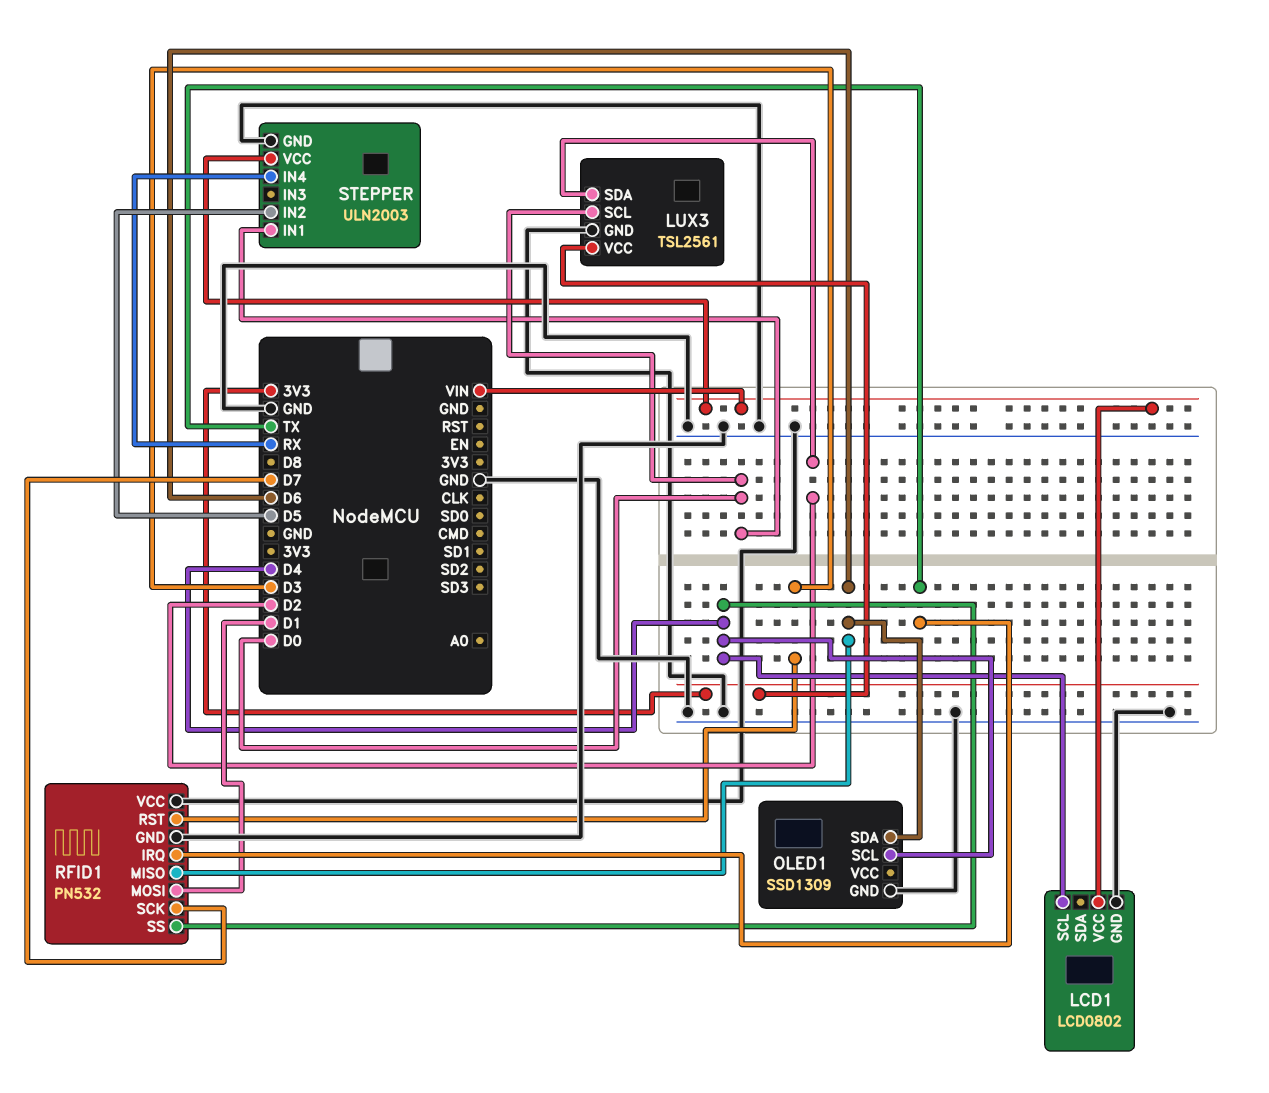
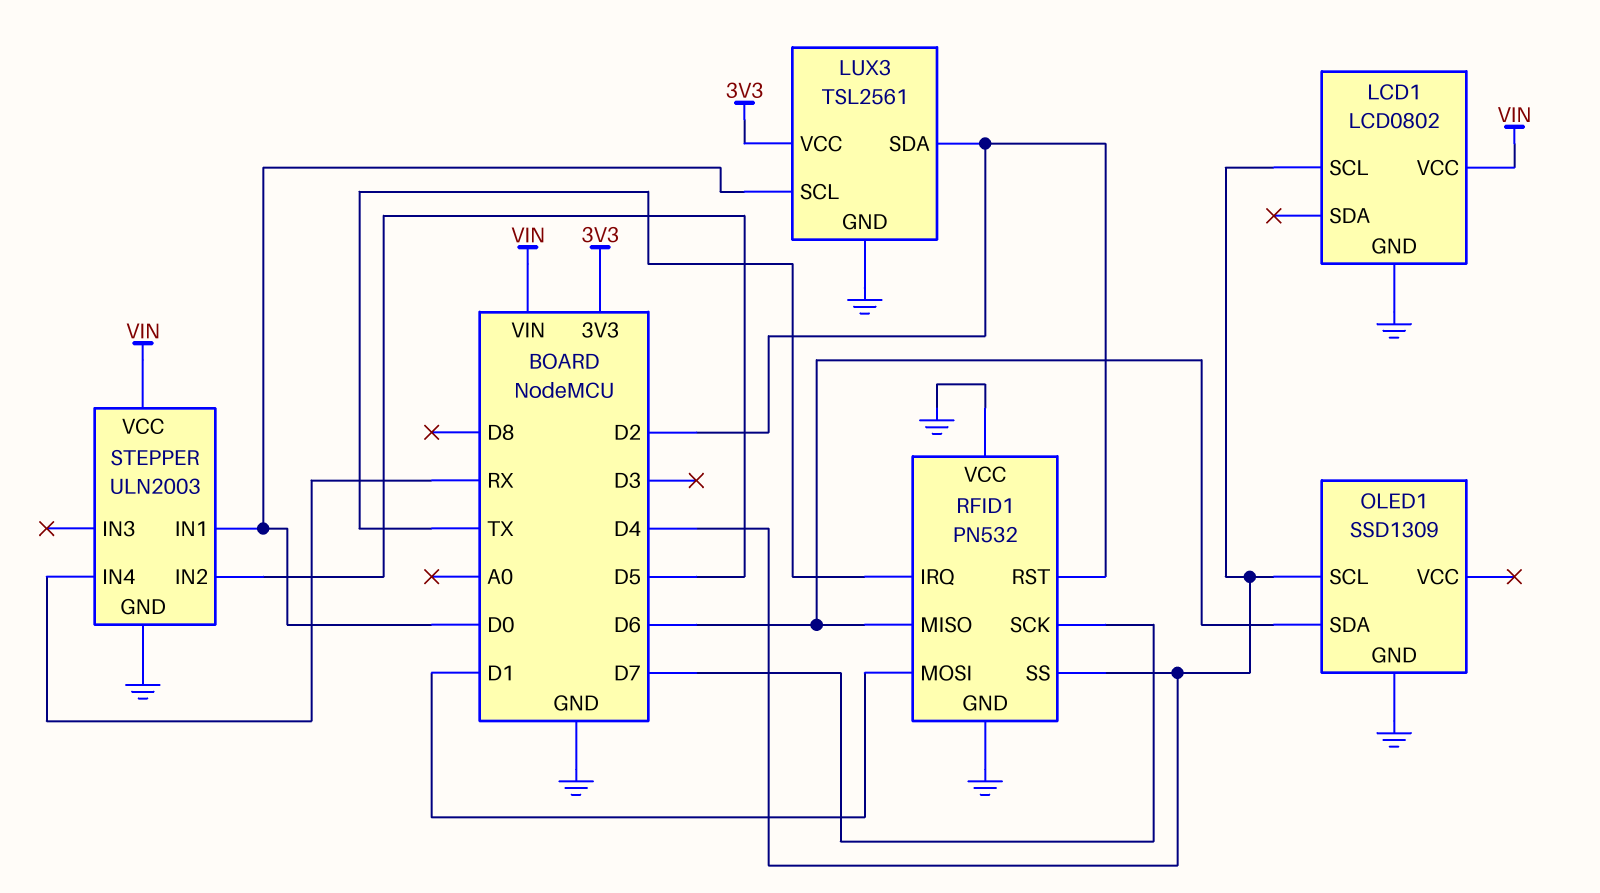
RFID1 pin RST: D3 -> D2

